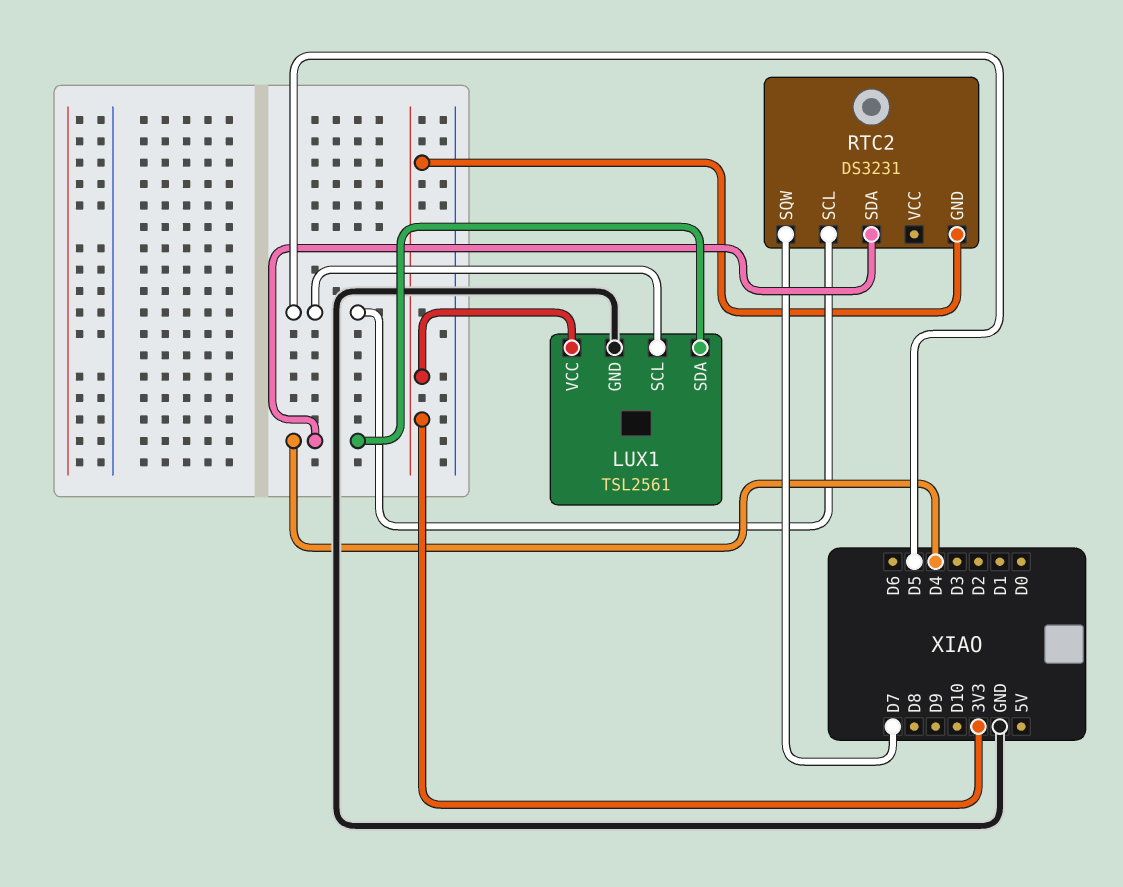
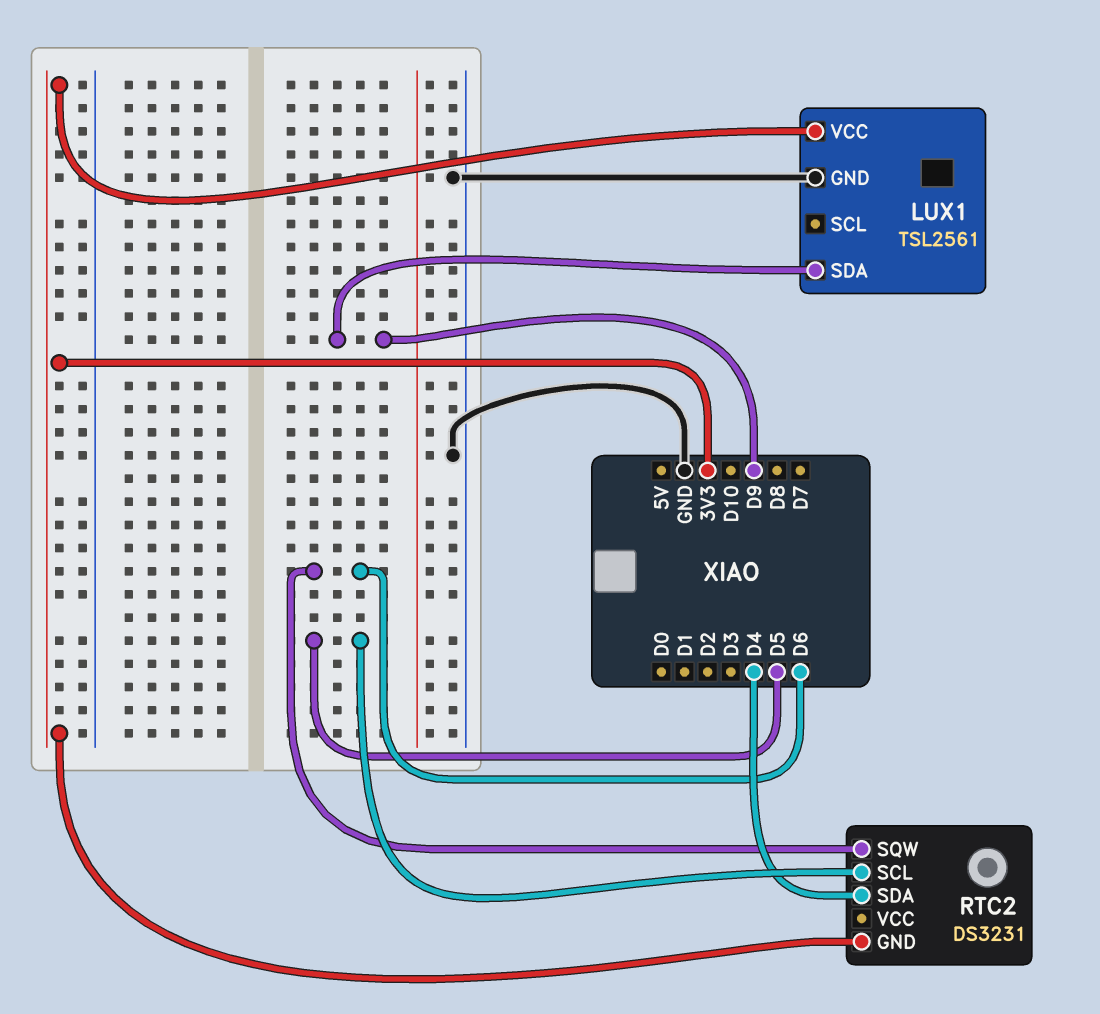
LUX1 pin SCL: D5 -> none
LUX1 pin SDA: D4 -> D9
RTC2 pin SQW: D7 -> D6

